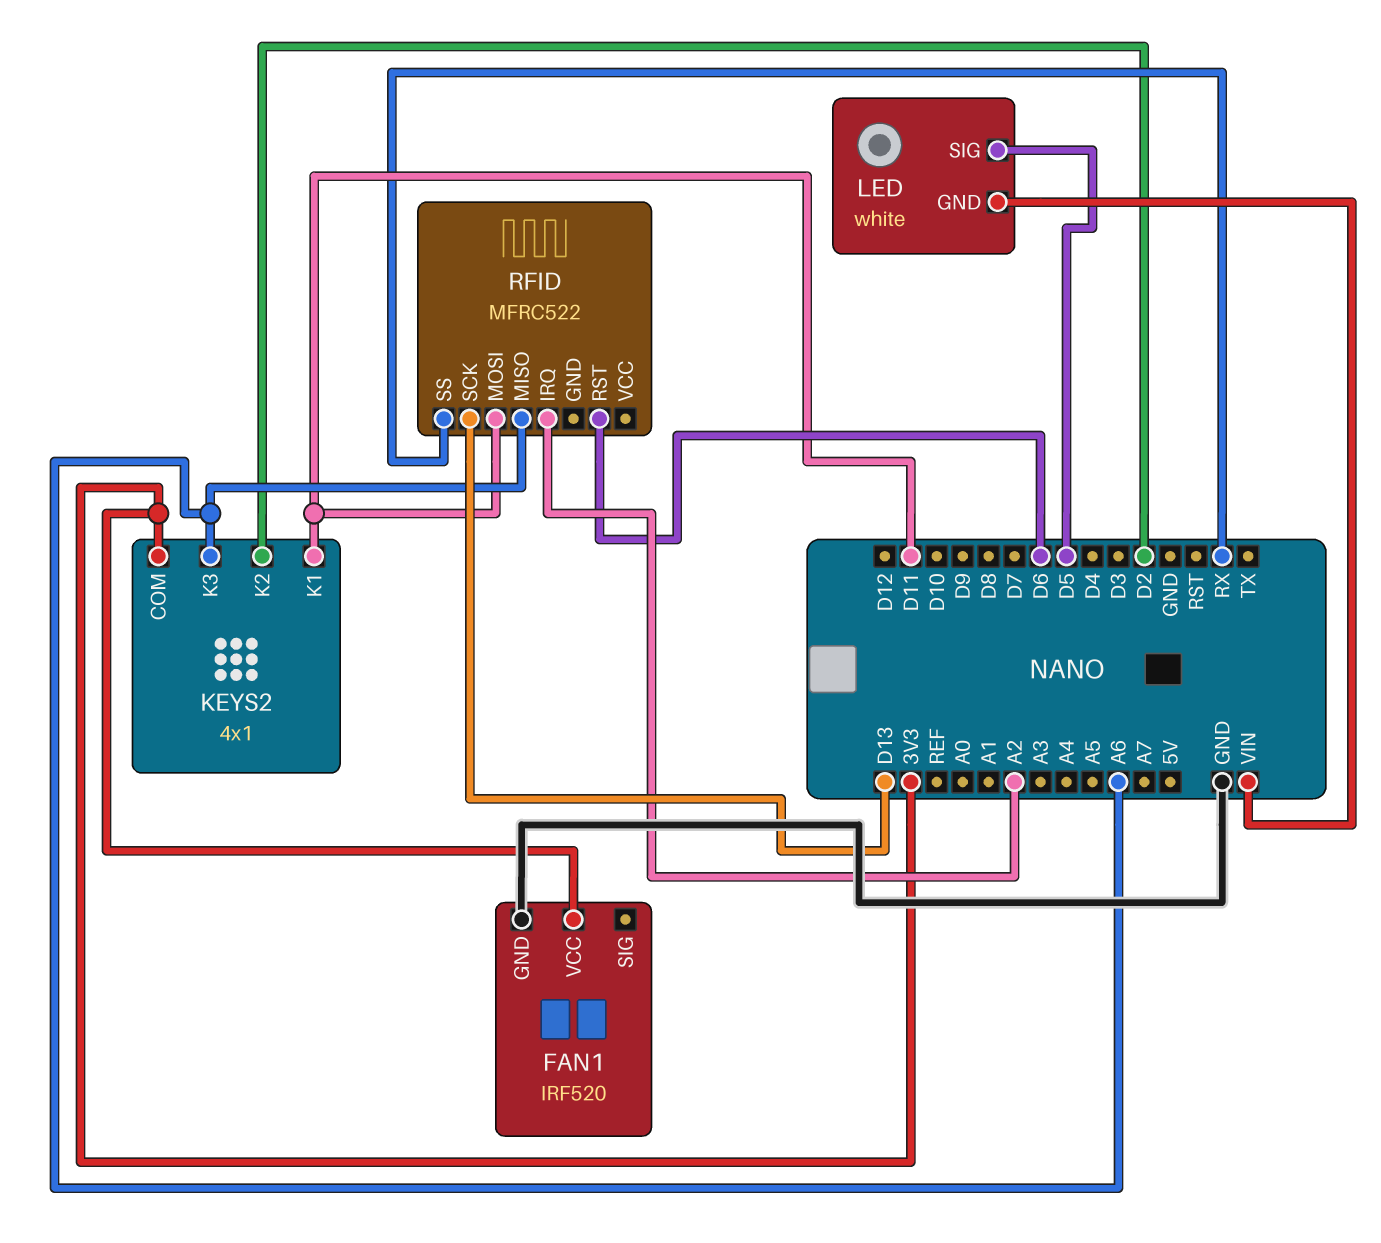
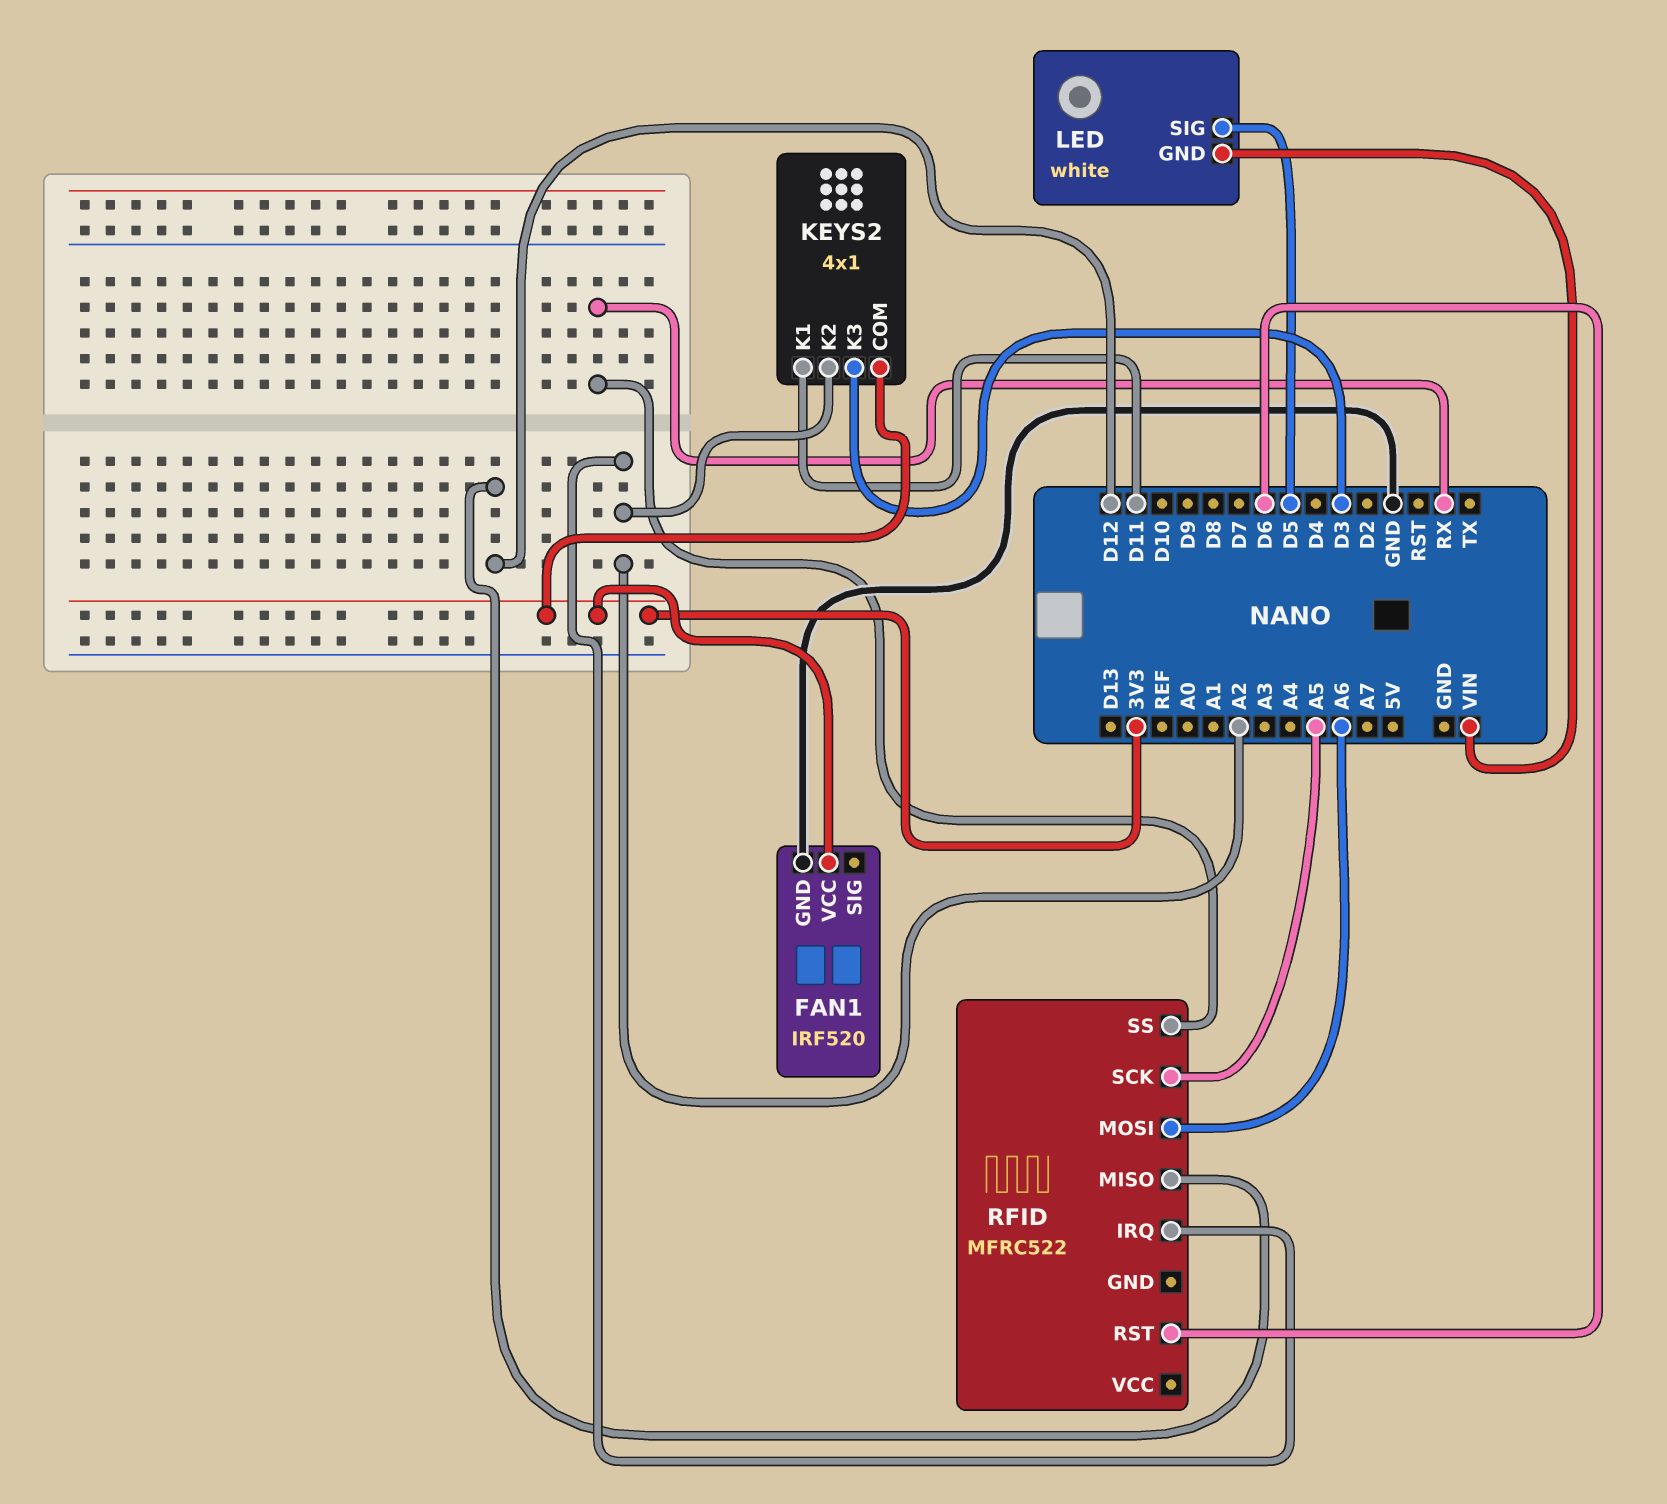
KEYS2 pin K2: D2 -> A2
KEYS2 pin K3: A6 -> D3
RFID pin MISO: A6 -> D12
RFID pin MOSI: D11 -> A6
RFID pin SCK: D13 -> A5

